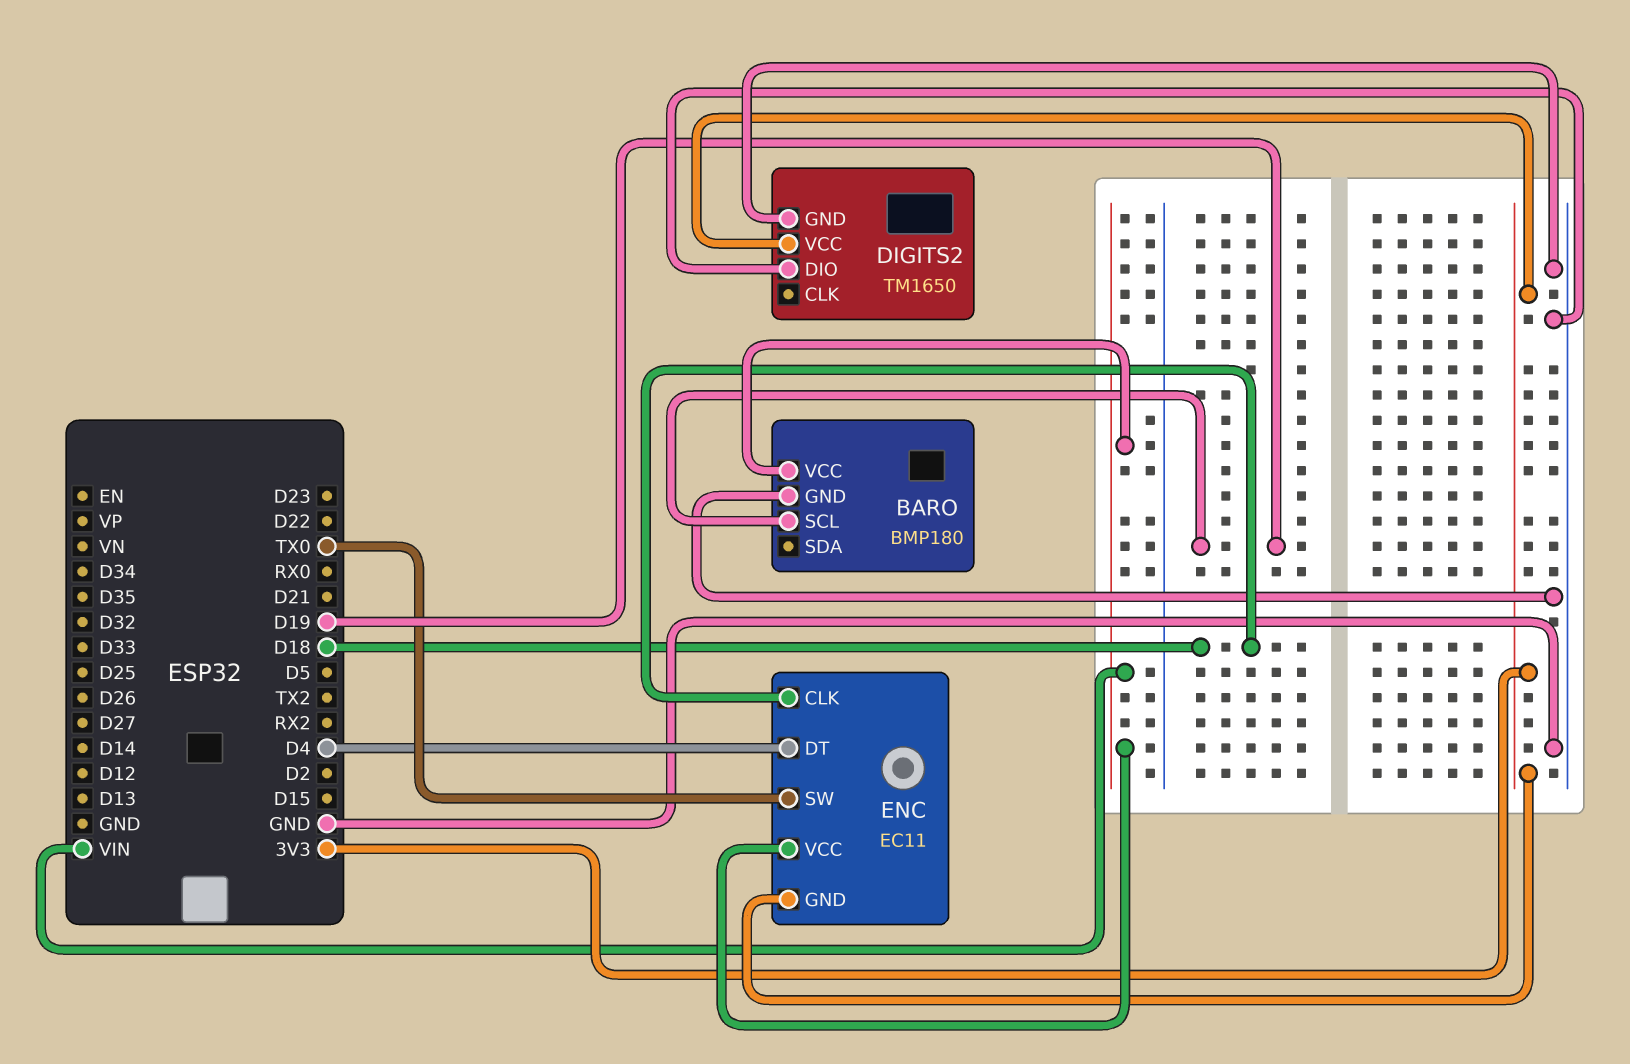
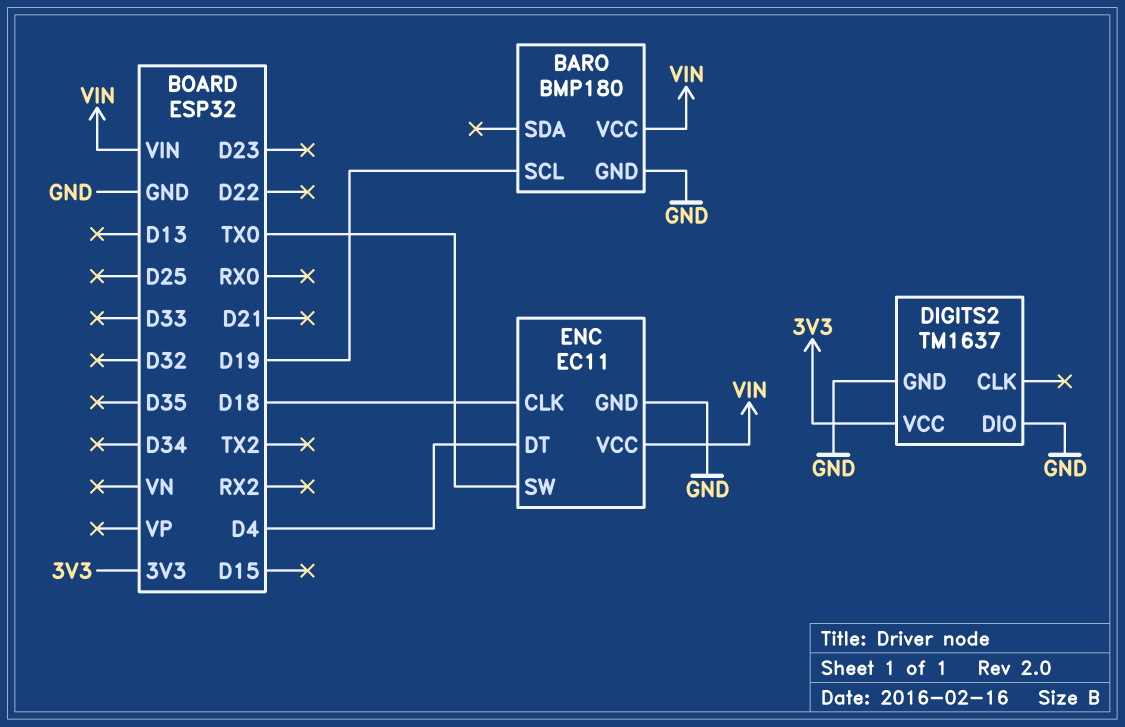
DIGITS2: TM1650 -> TM1637
ENC pin GND: 3V3 -> GND

